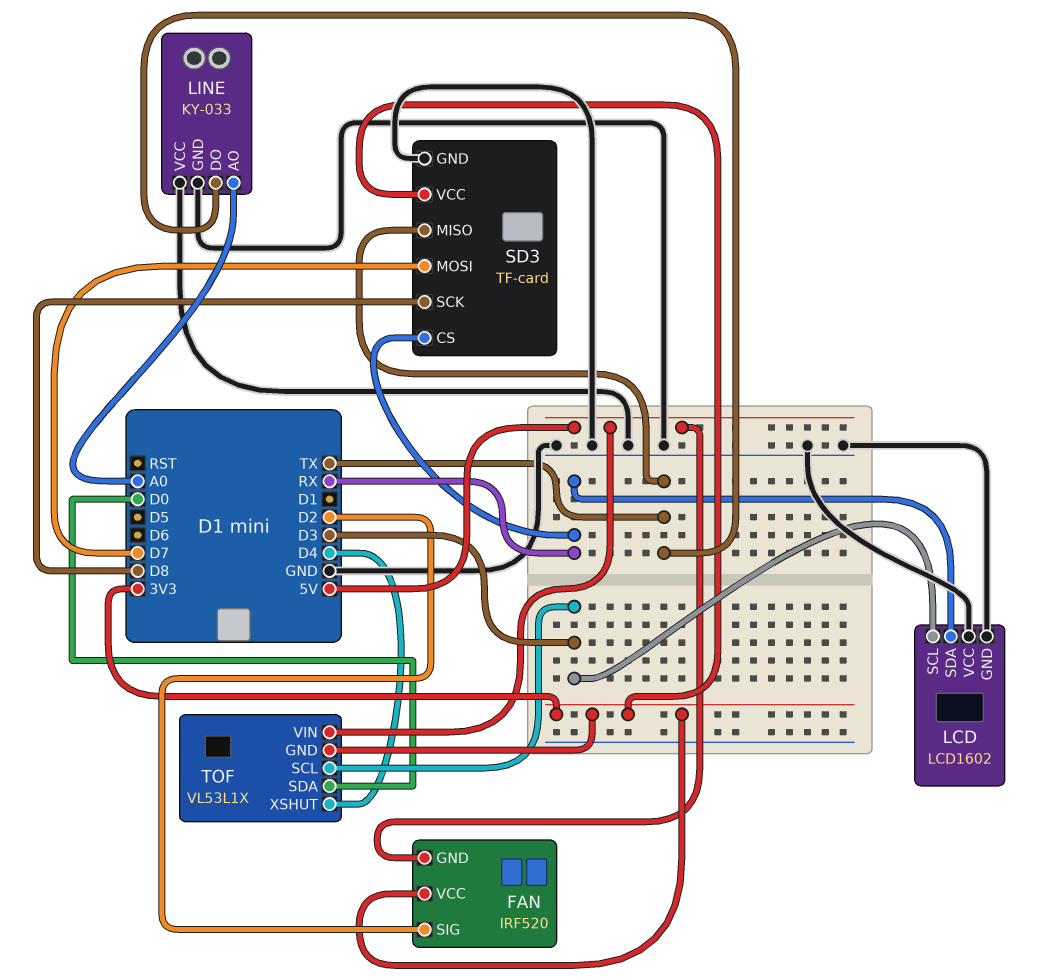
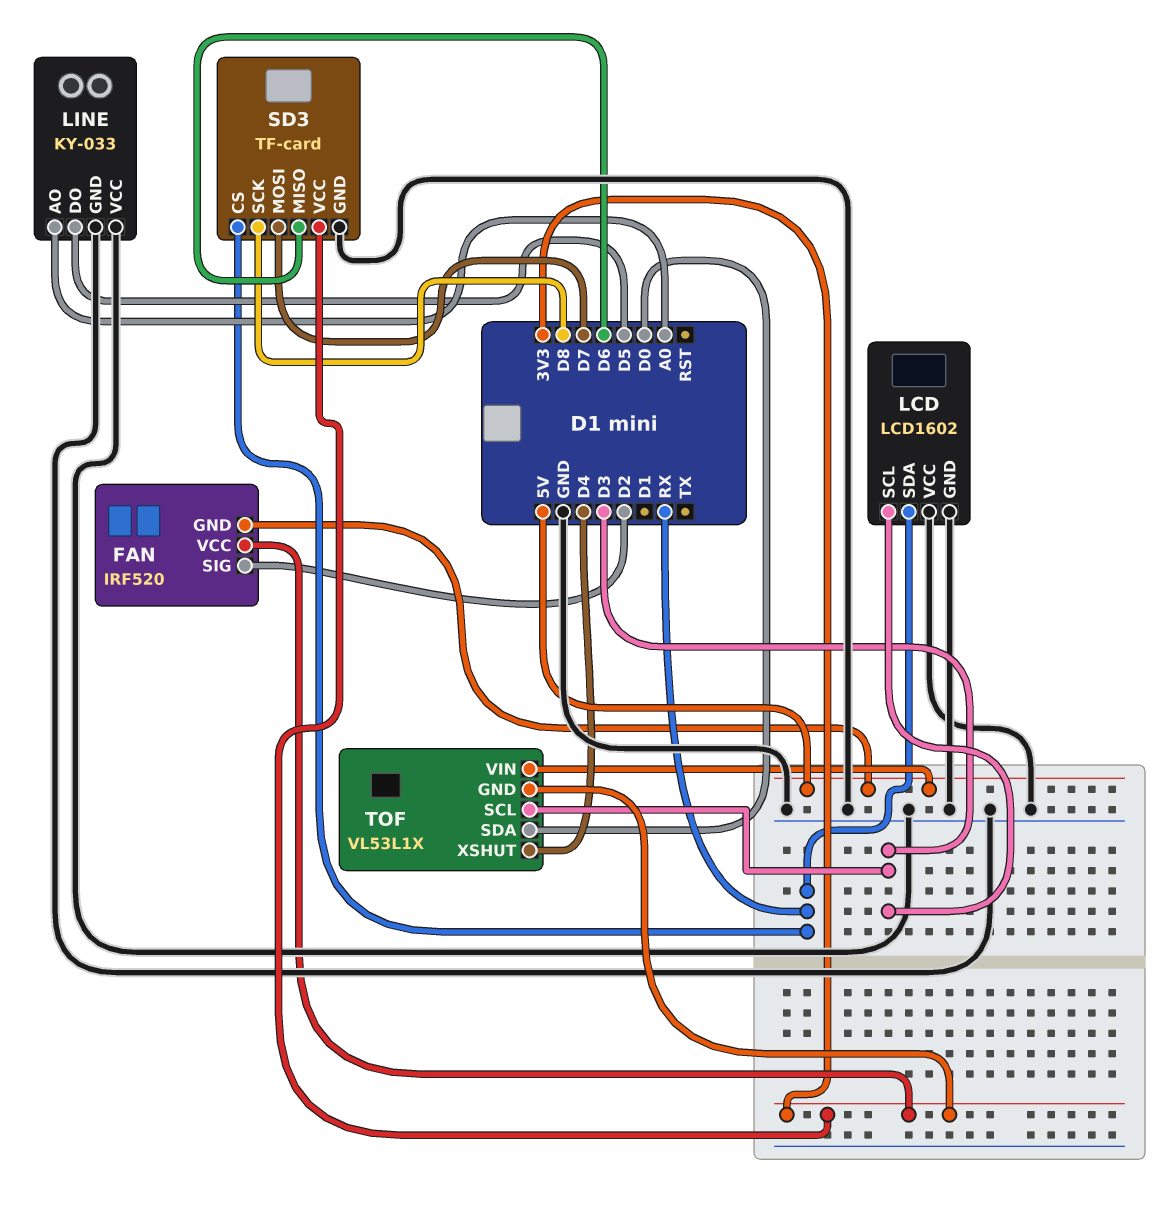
LINE pin DO: TX -> D5
SD3 pin MISO: TX -> D6

